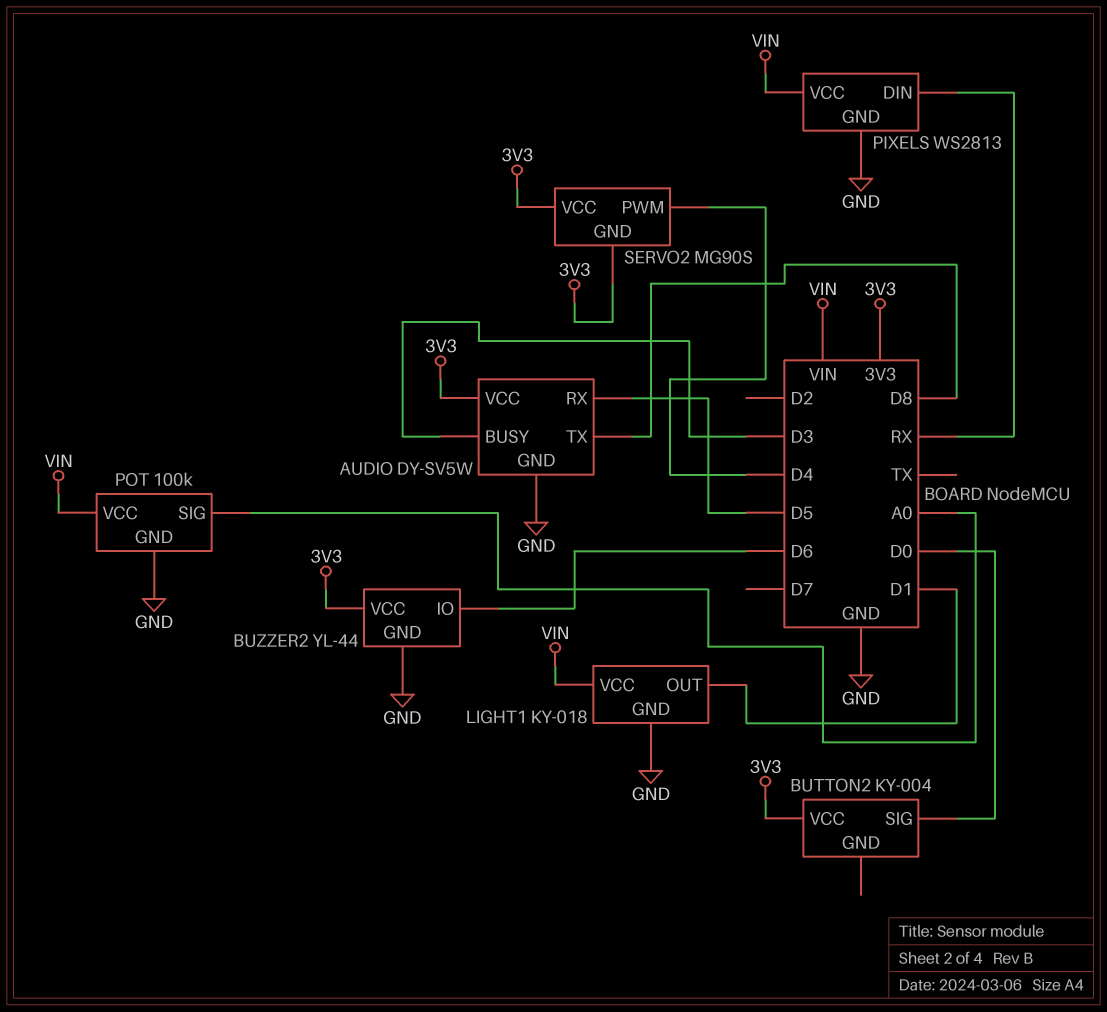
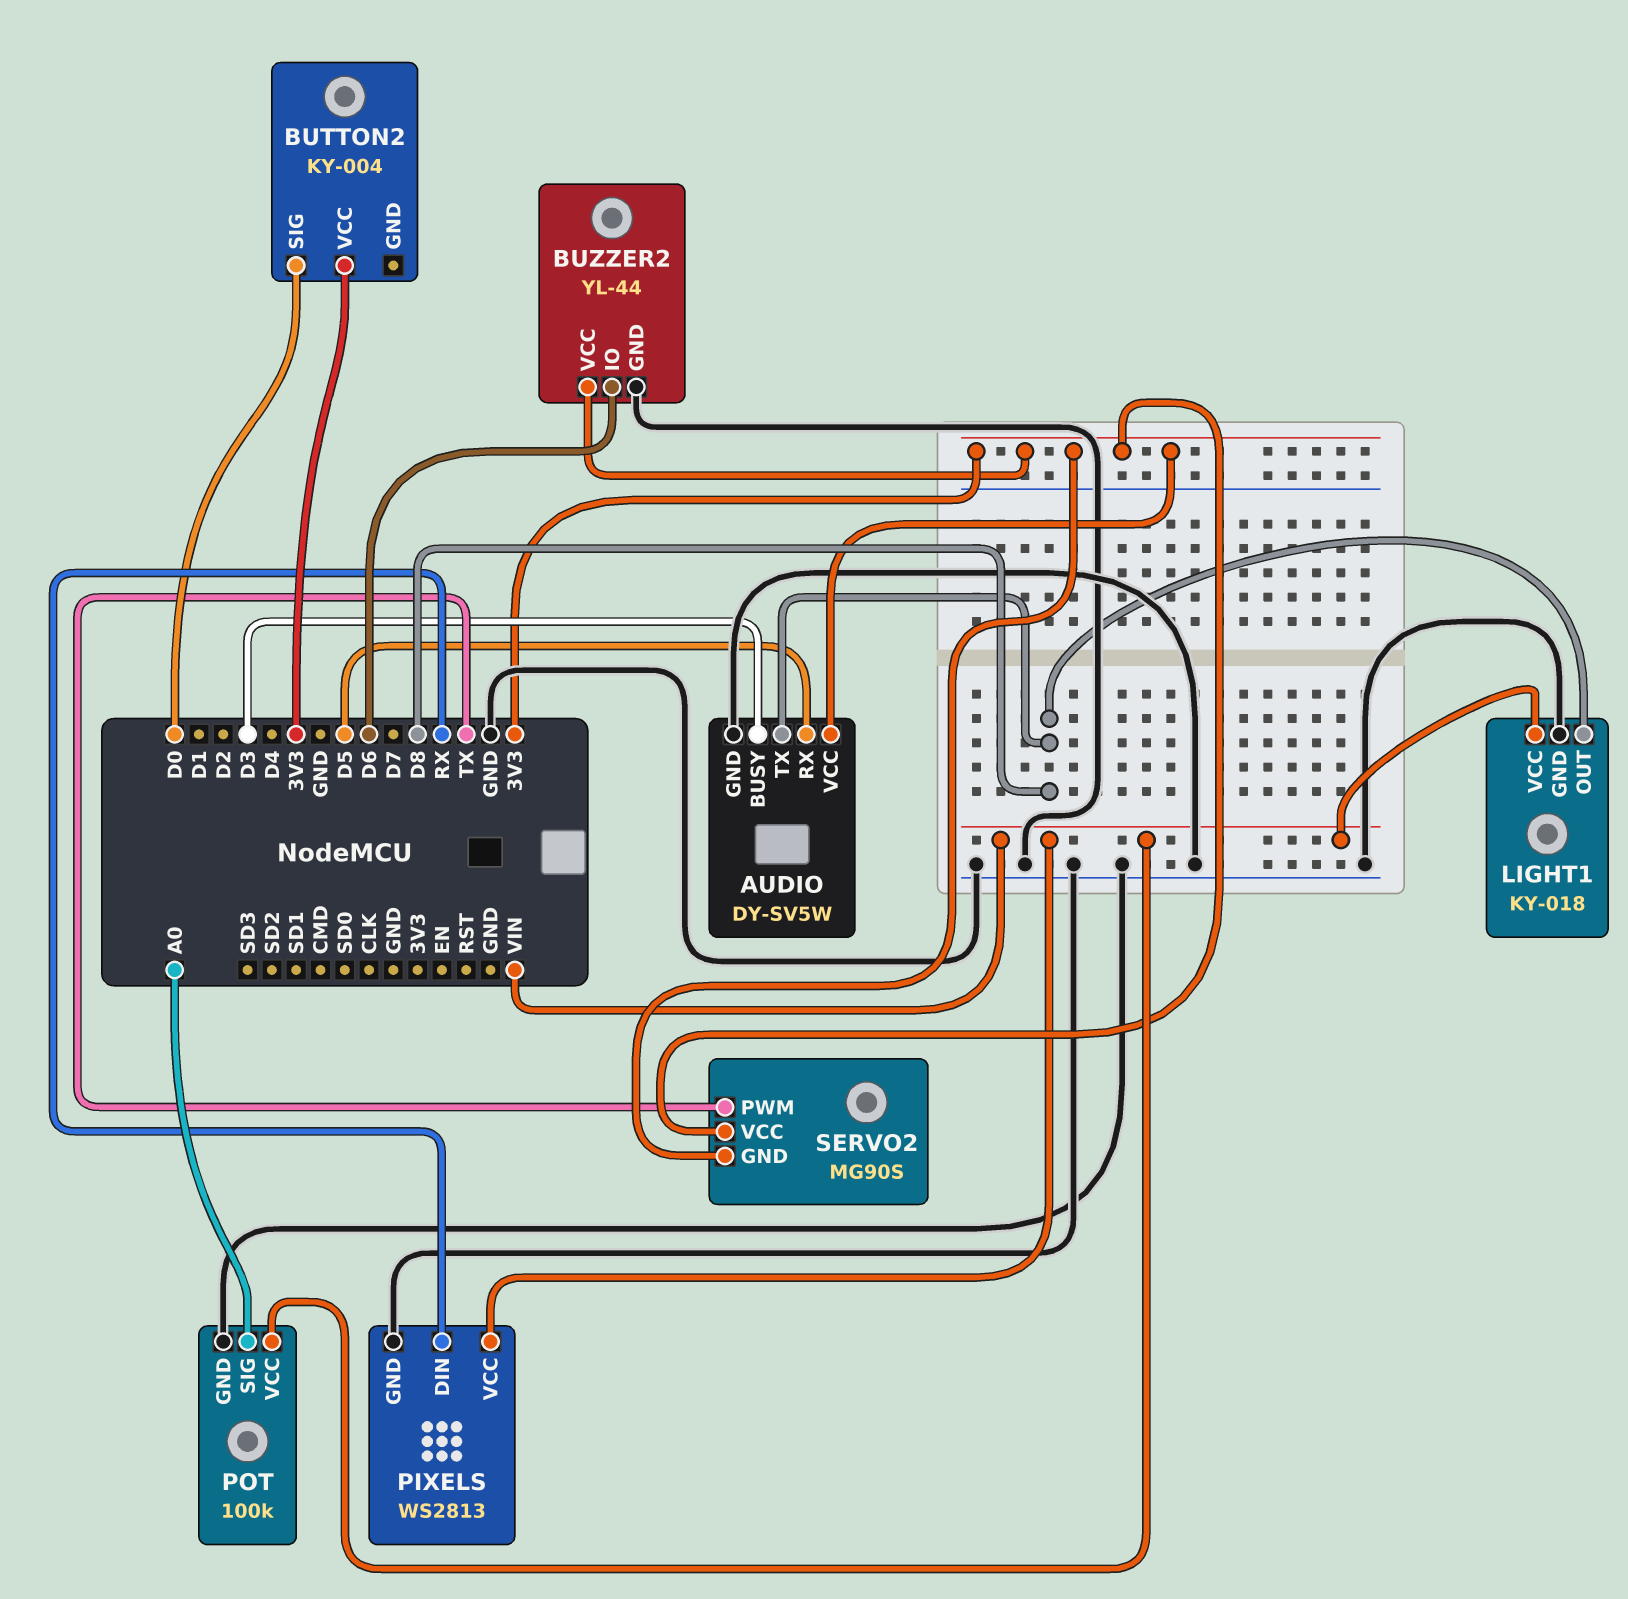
LIGHT1 pin OUT: D1 -> D8
SERVO2 pin PWM: D4 -> TX

